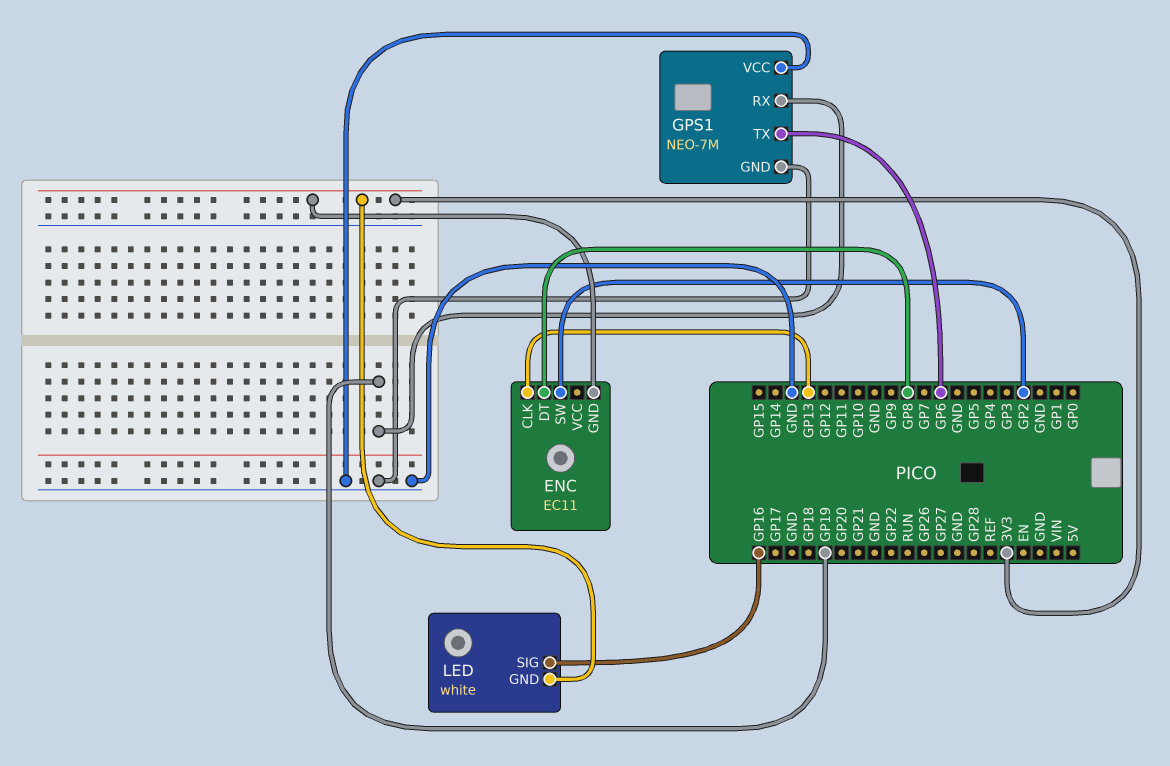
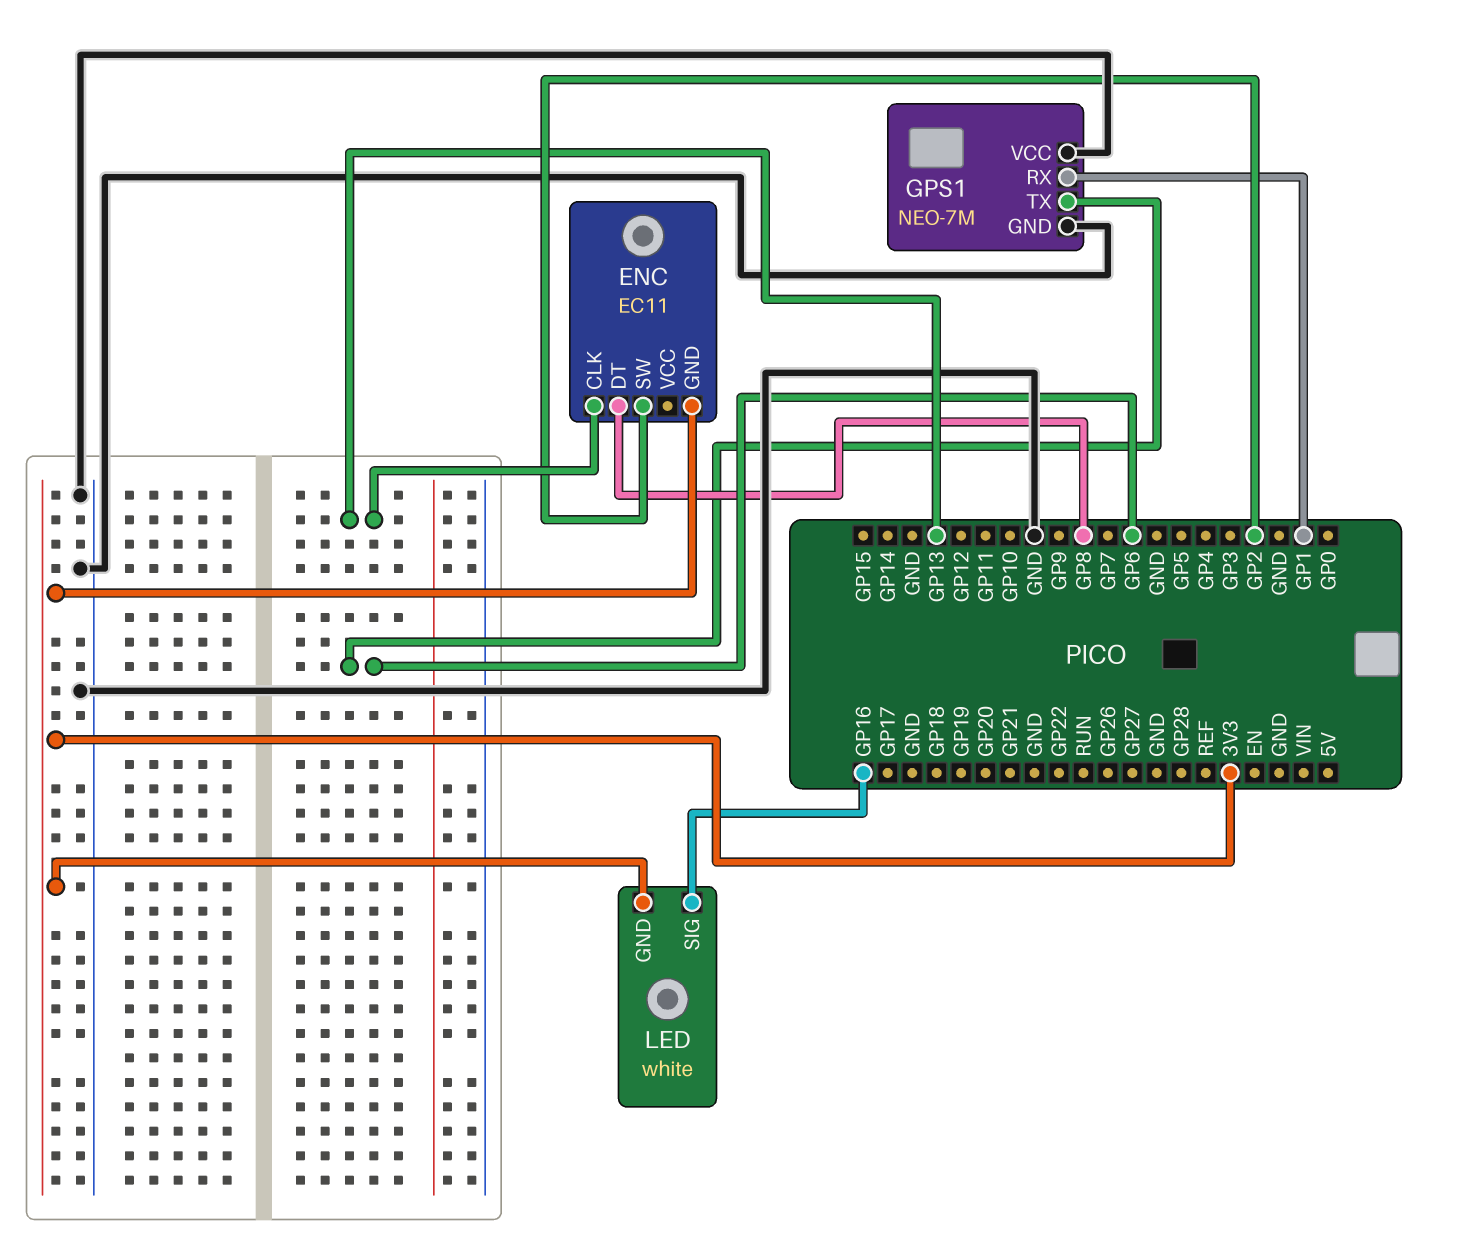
GPS1 pin RX: GP19 -> GP1

